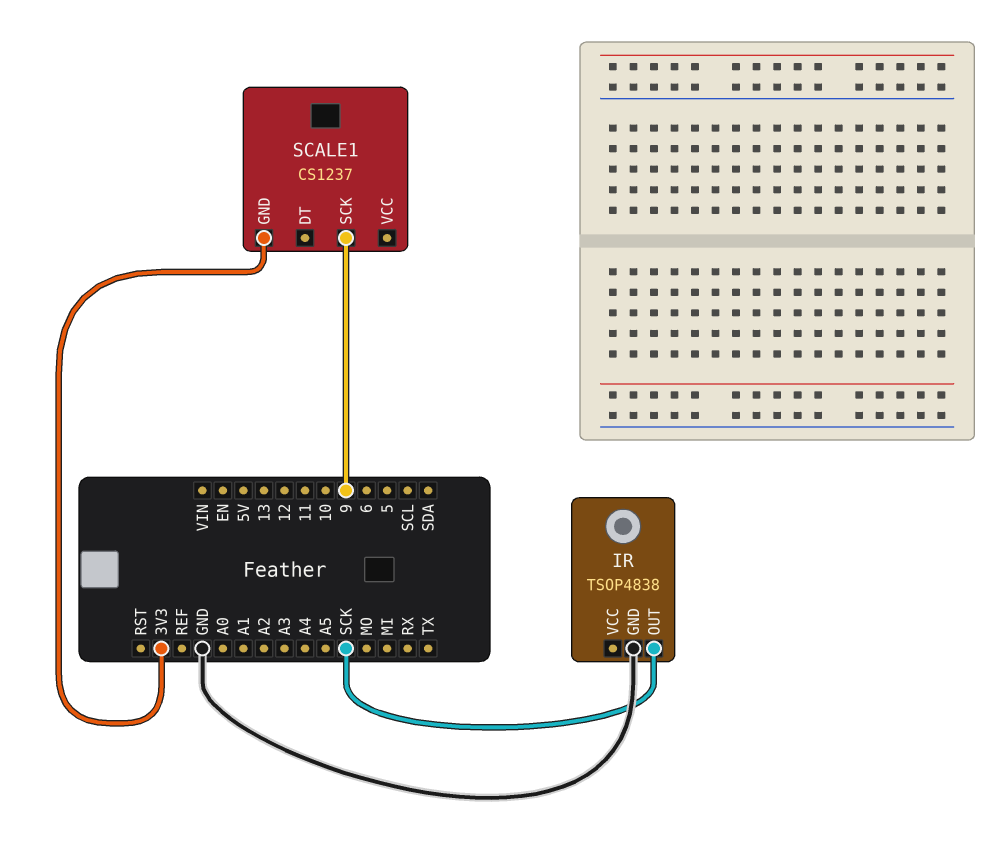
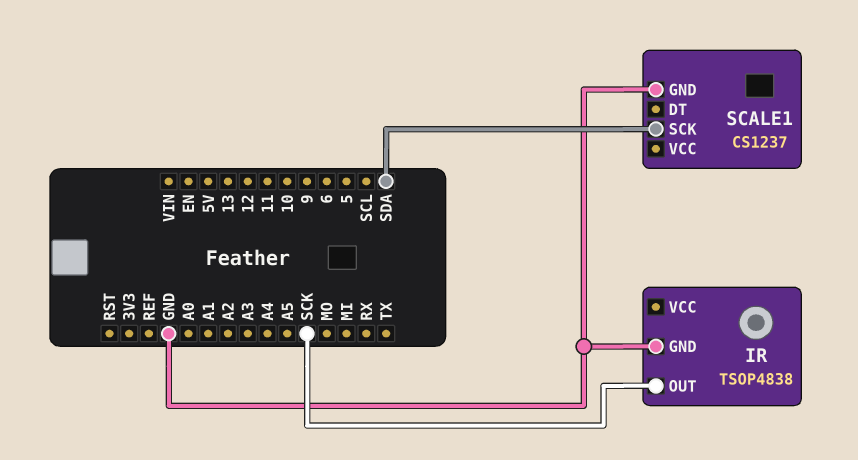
SCALE1 pin GND: 3V3 -> GND
SCALE1 pin SCK: 9 -> SDA

